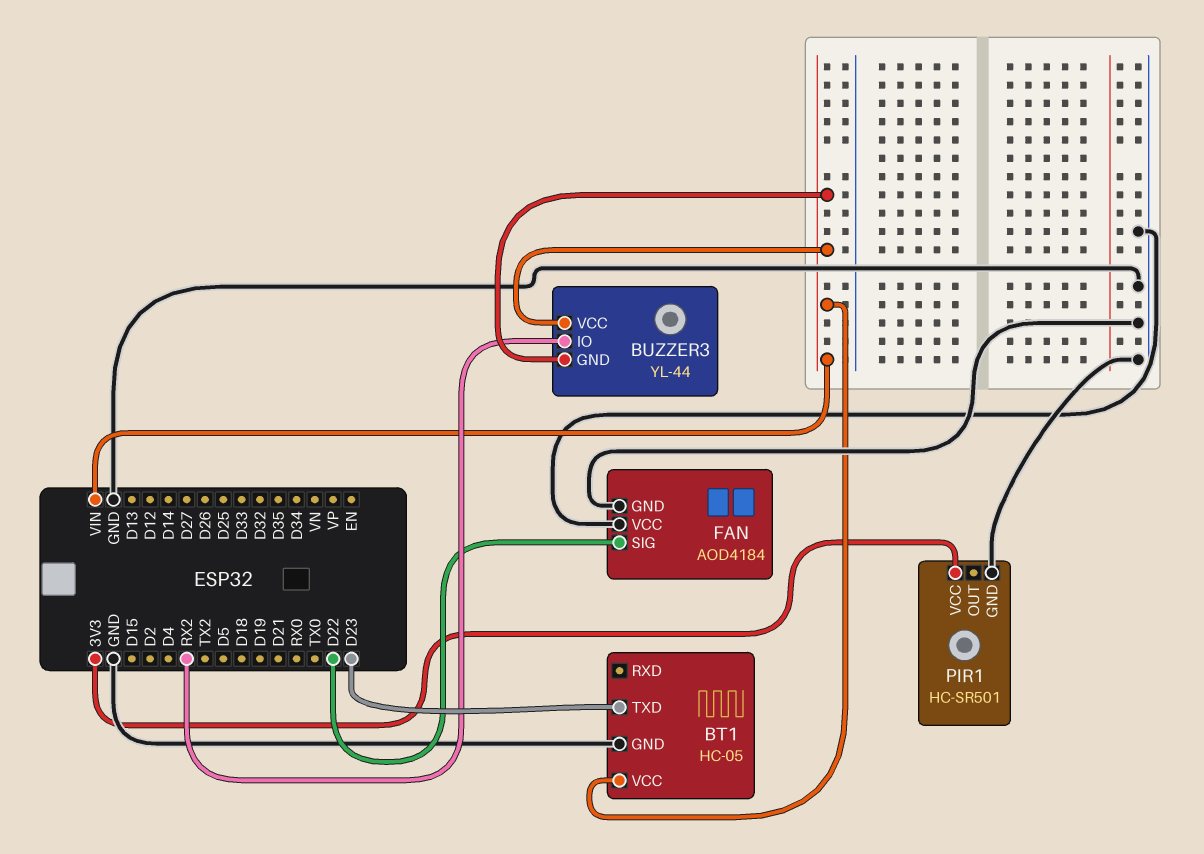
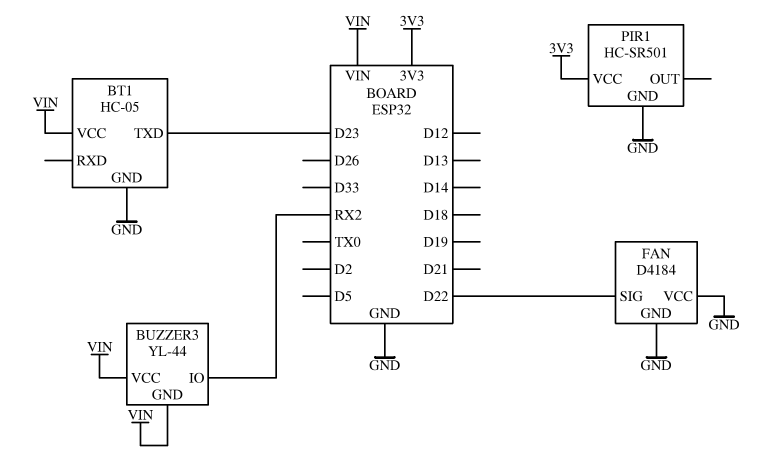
FAN: AOD4184 -> D4184

